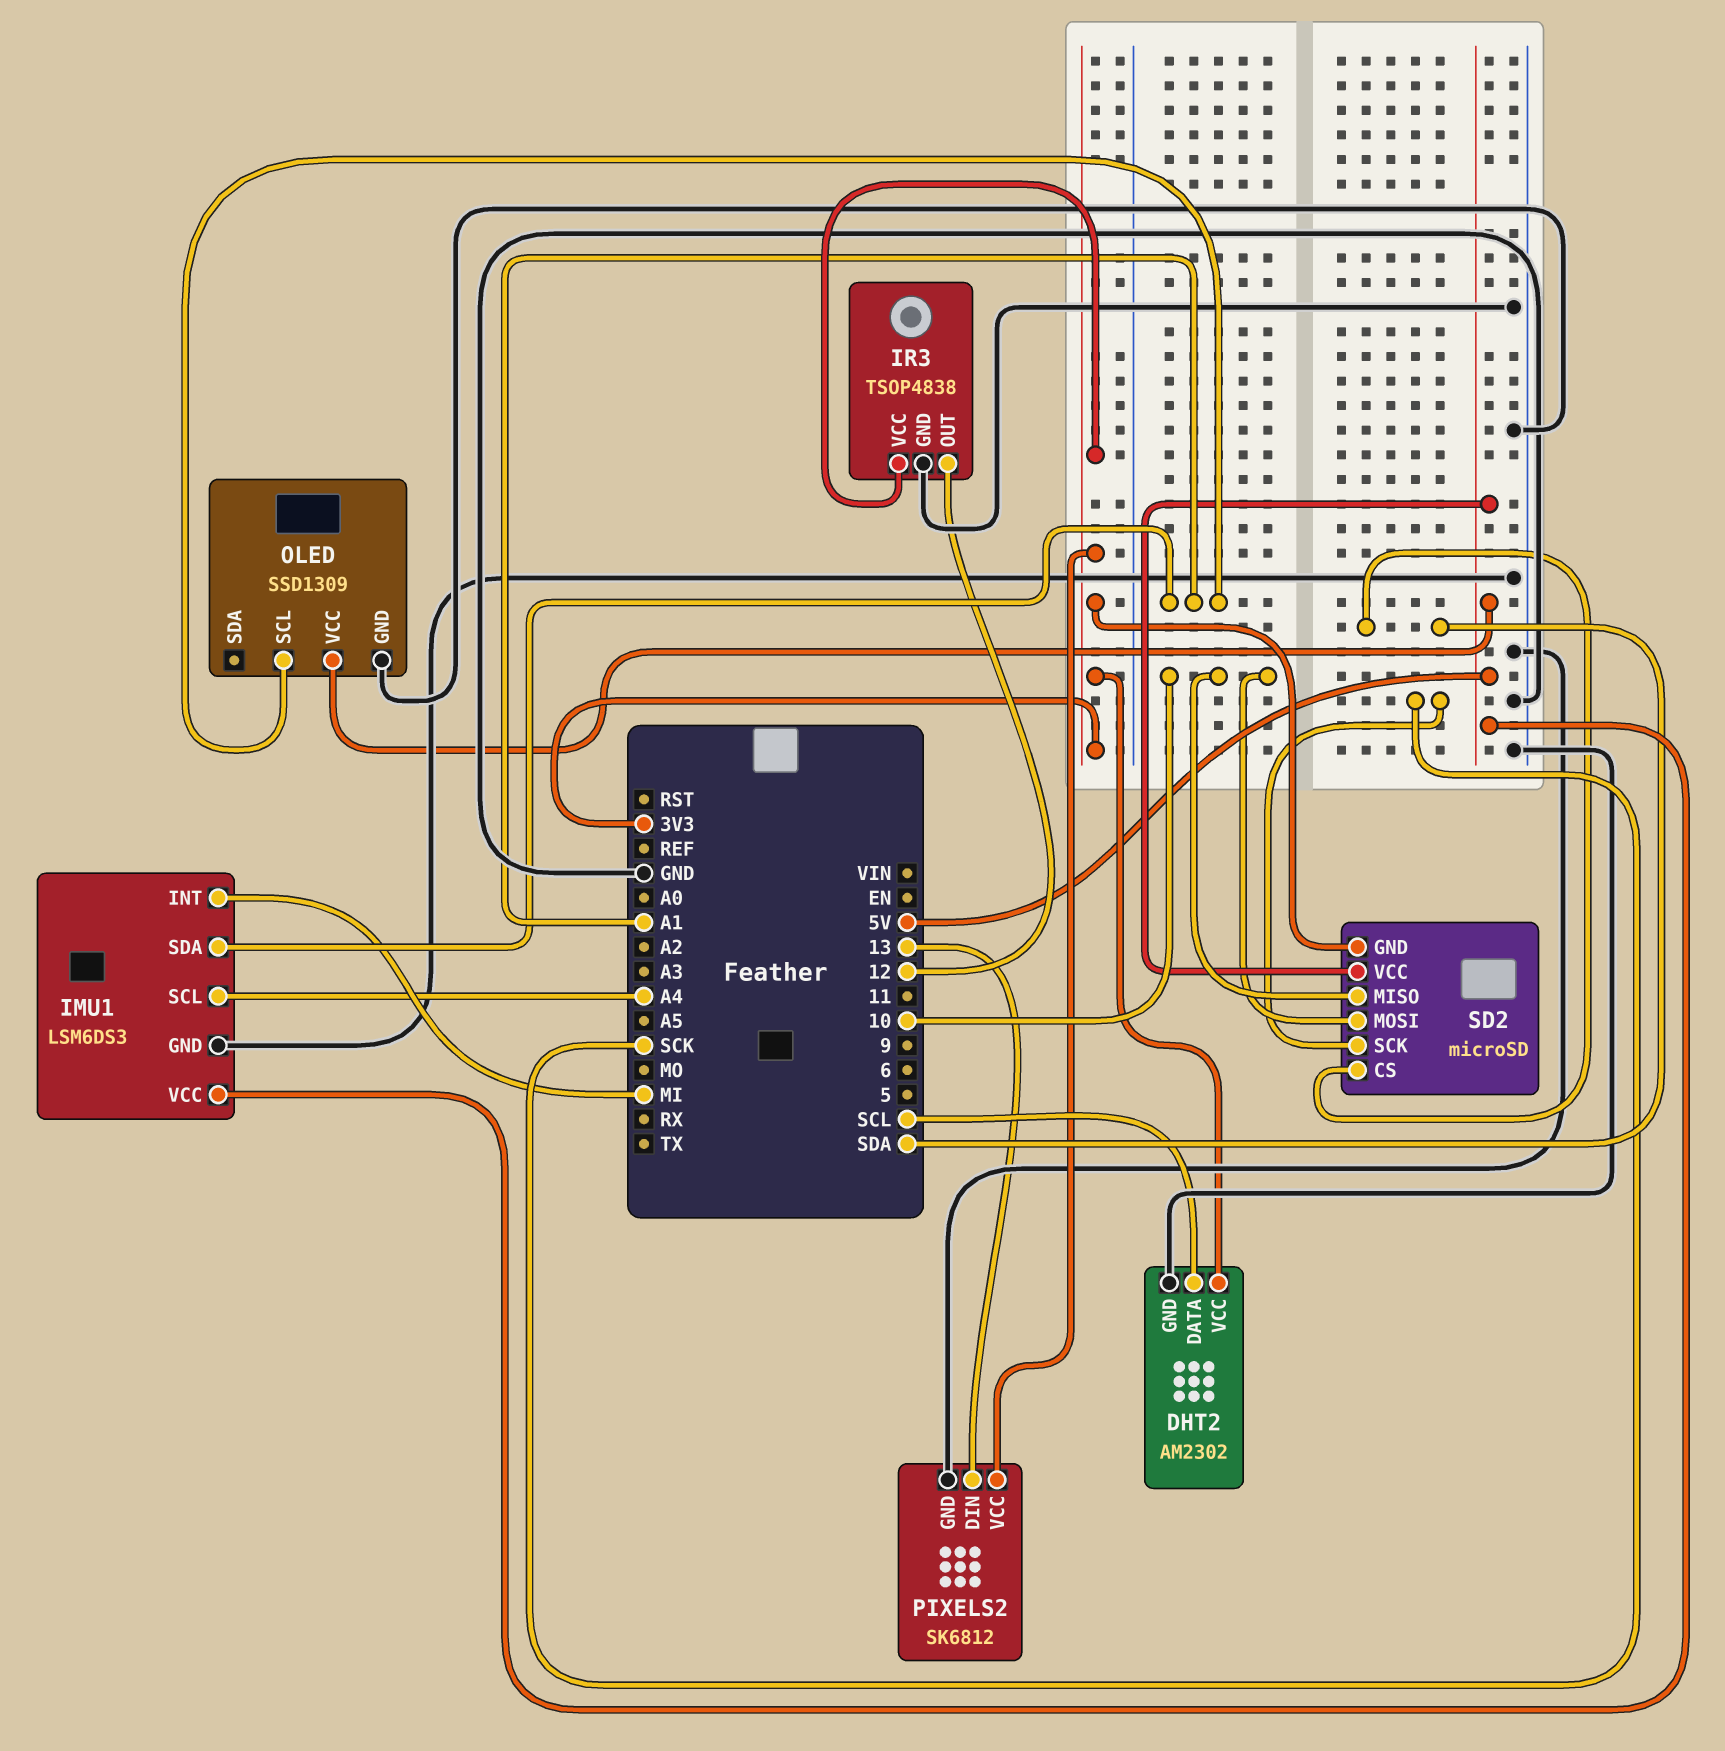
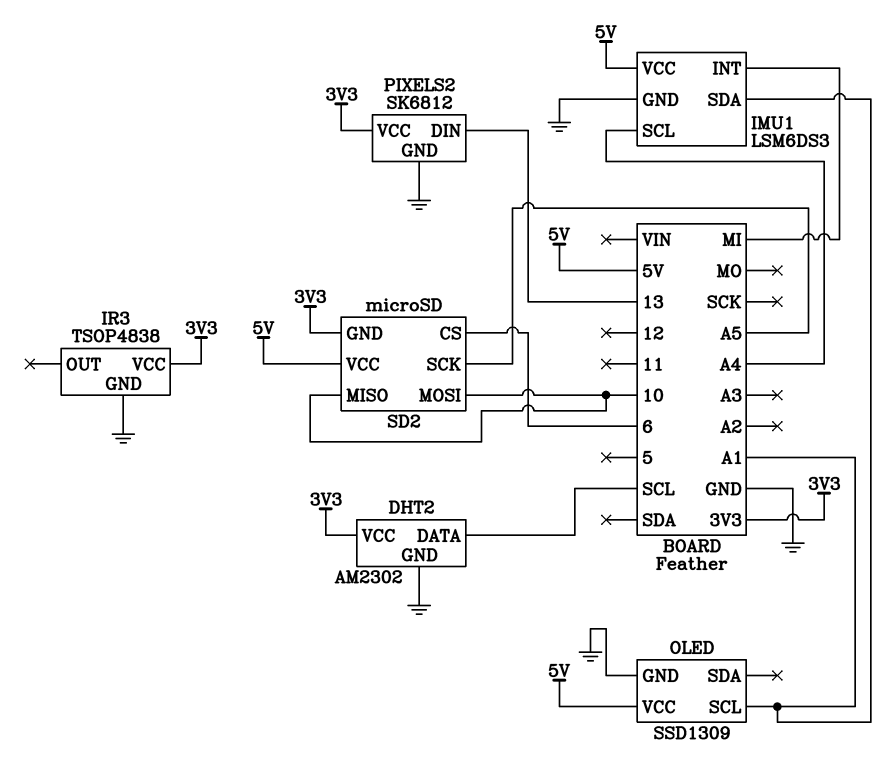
IR3 pin OUT: 12 -> none
SD2 pin CS: SDA -> 6
SD2 pin SCK: SCK -> A5

